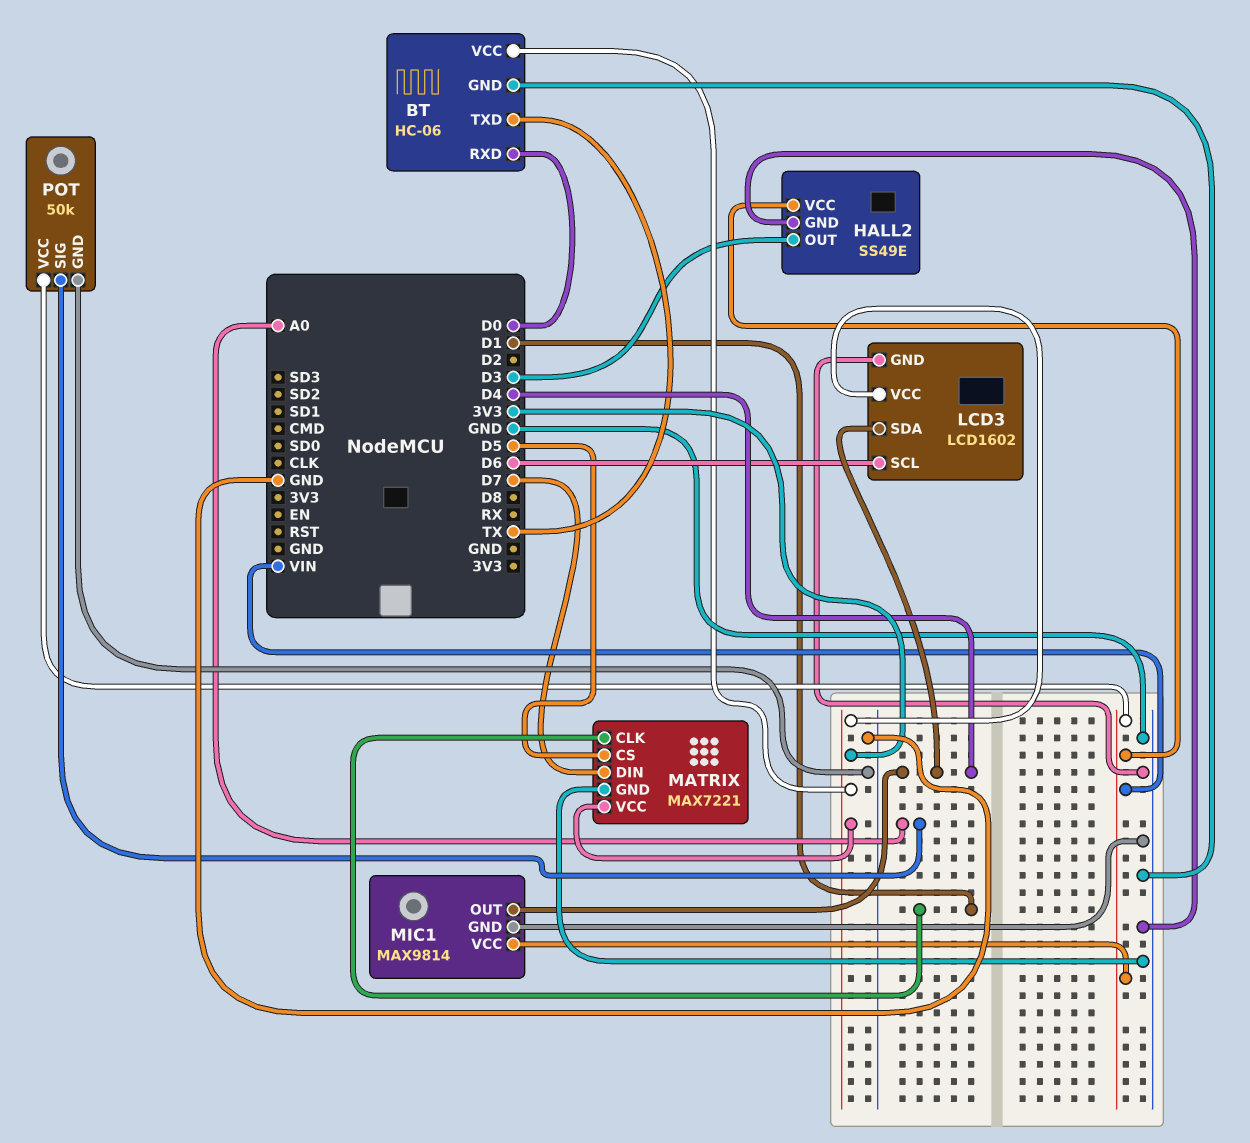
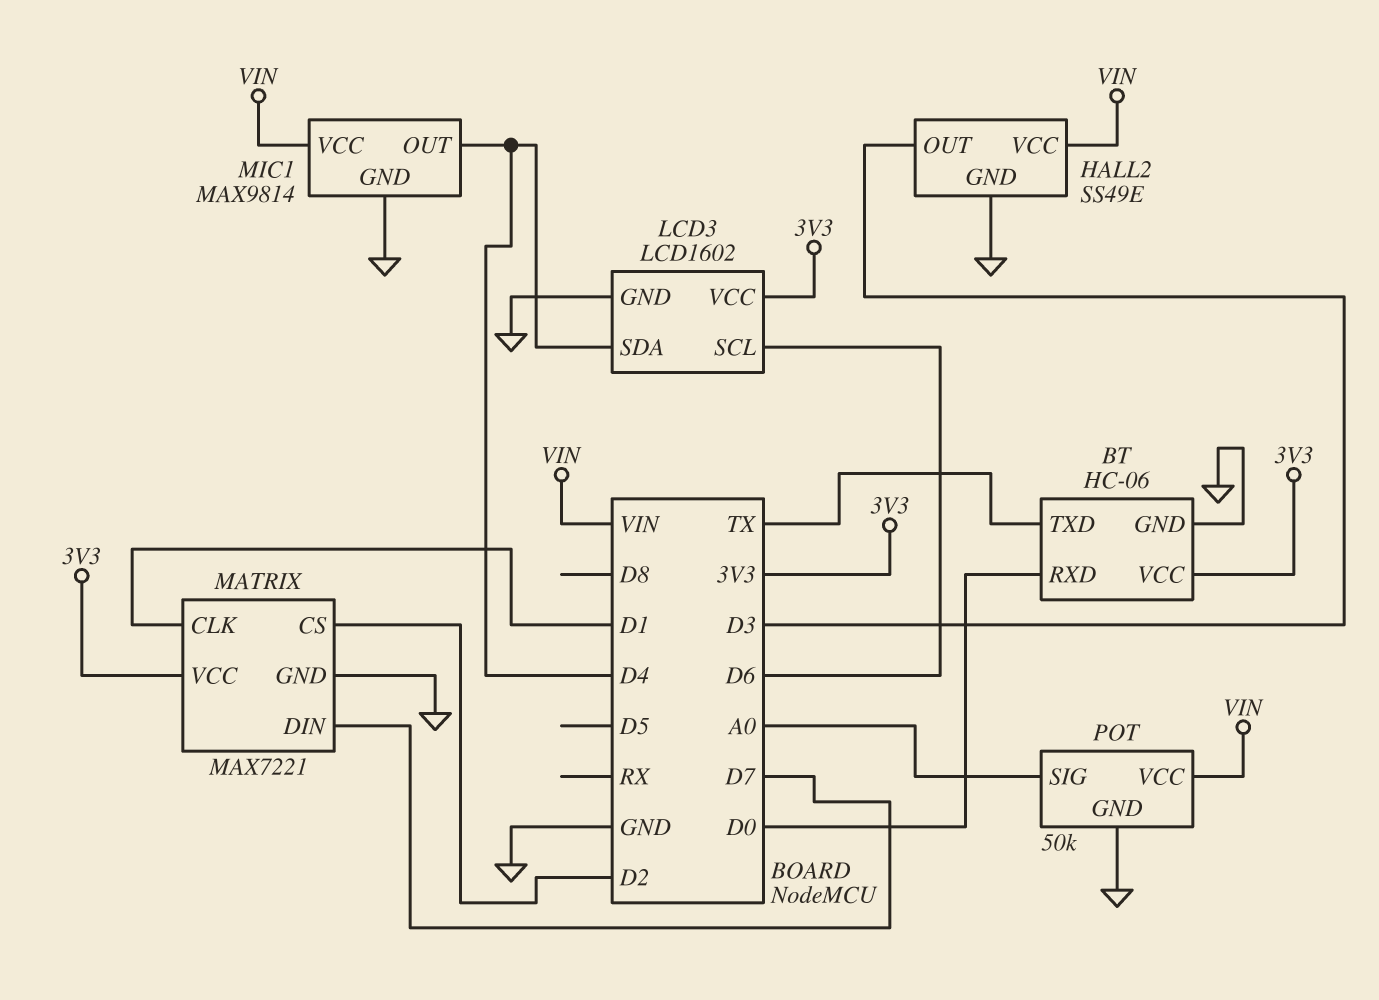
MATRIX pin CS: D5 -> D2

